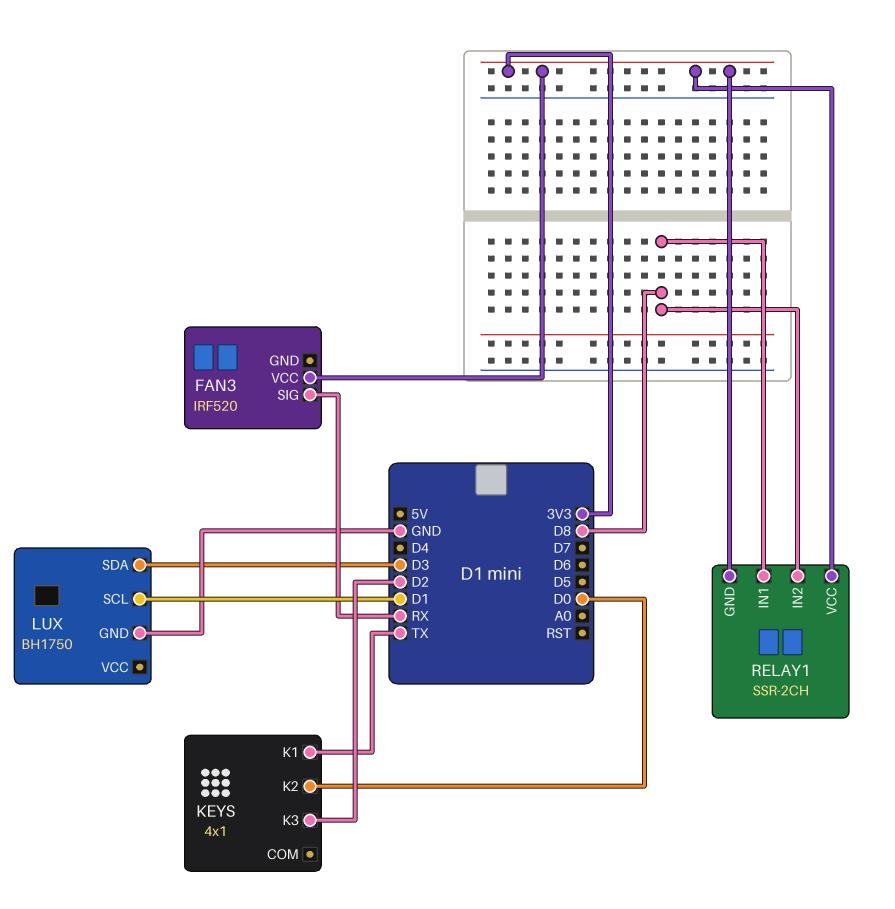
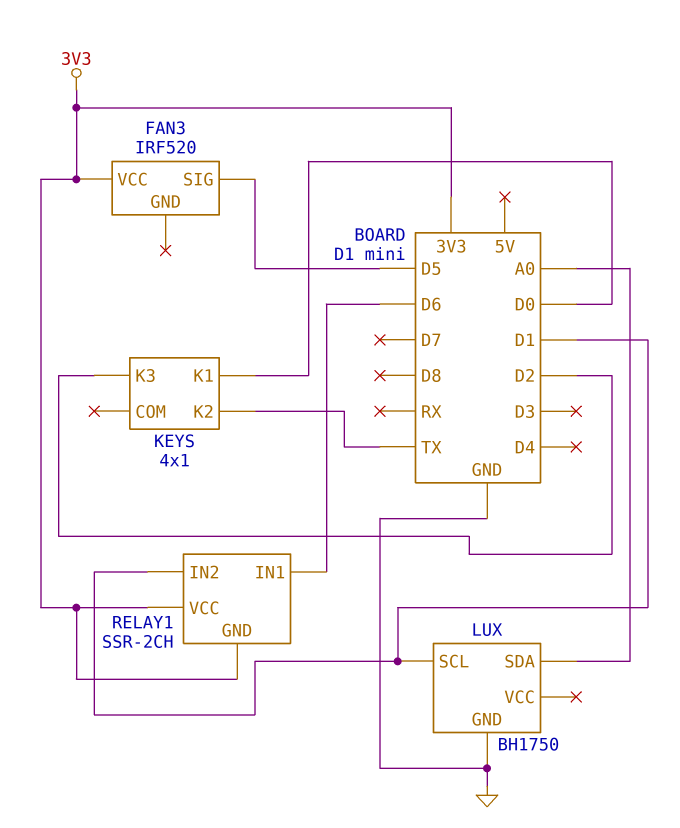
FAN3 pin SIG: RX -> D5
KEYS pin K1: TX -> D0
KEYS pin K2: D0 -> TX
LUX pin SDA: D3 -> A0
RELAY1 pin IN1: D8 -> D6
RELAY1 pin IN2: D8 -> D1

